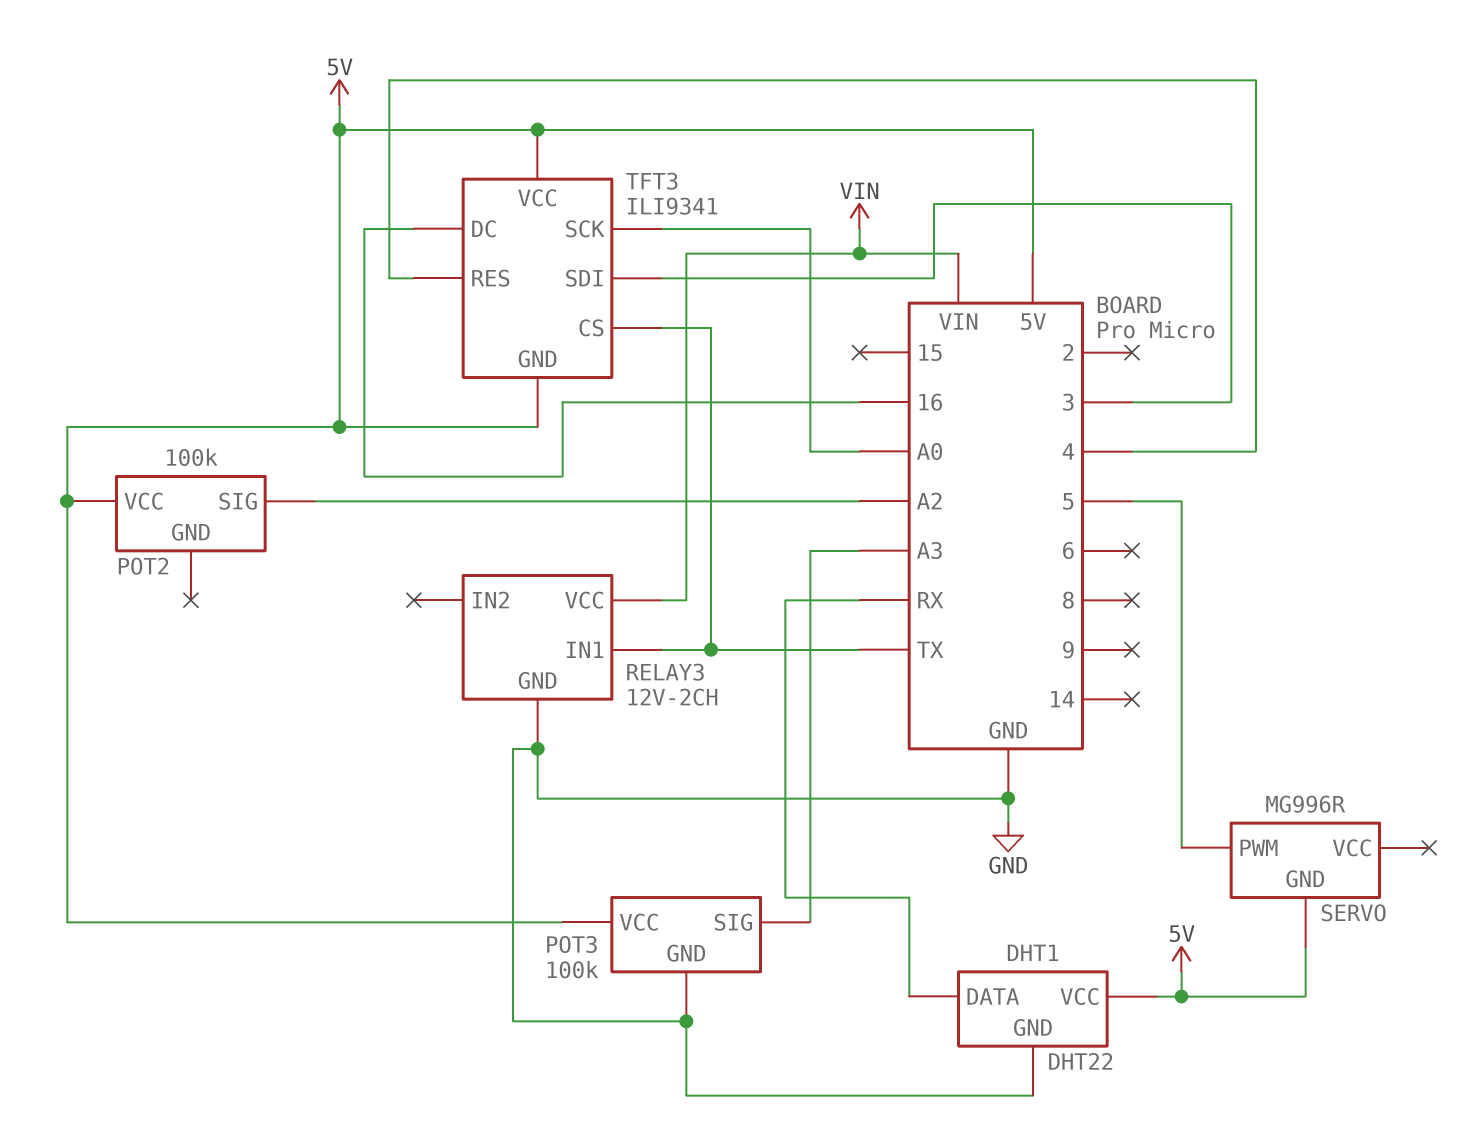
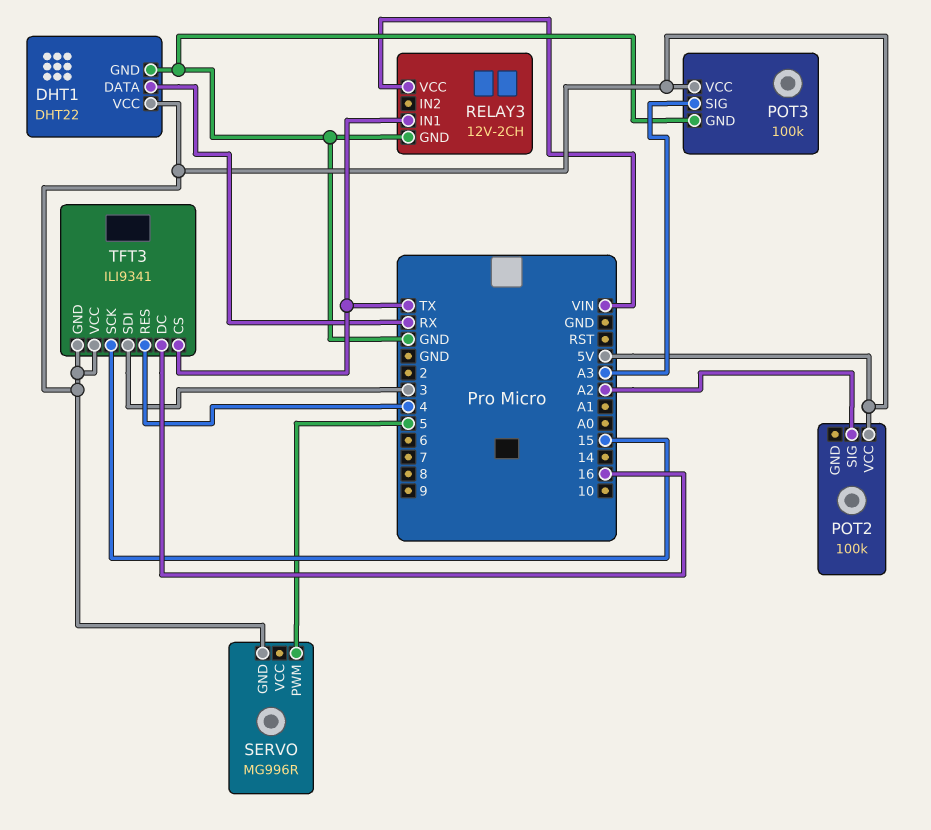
TFT3 pin SCK: A0 -> 15

